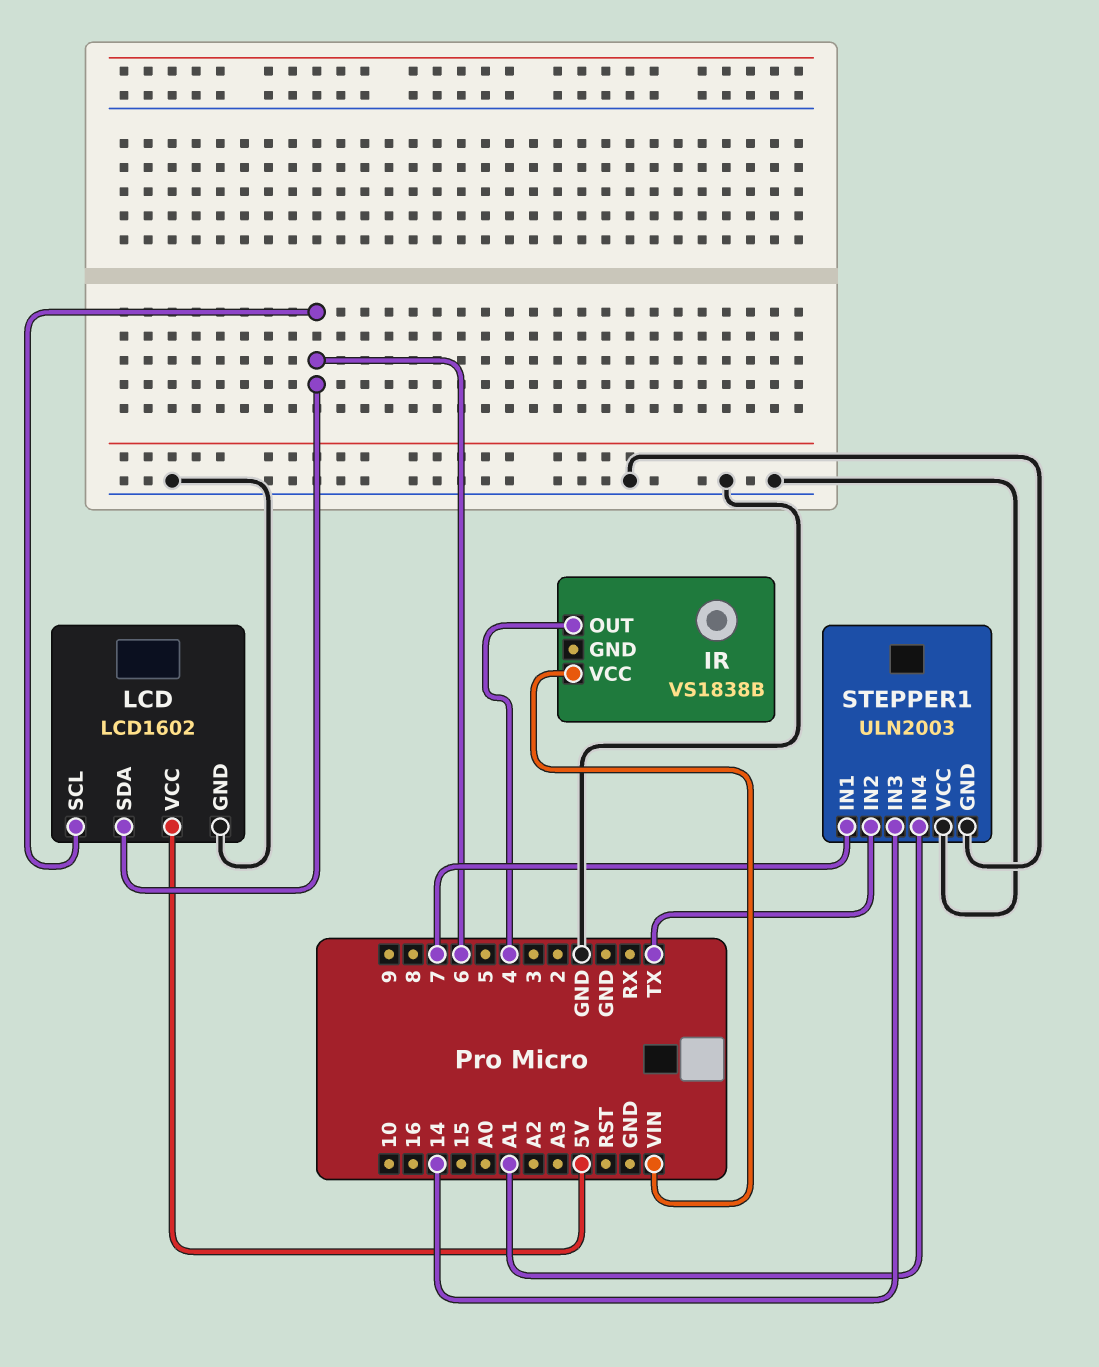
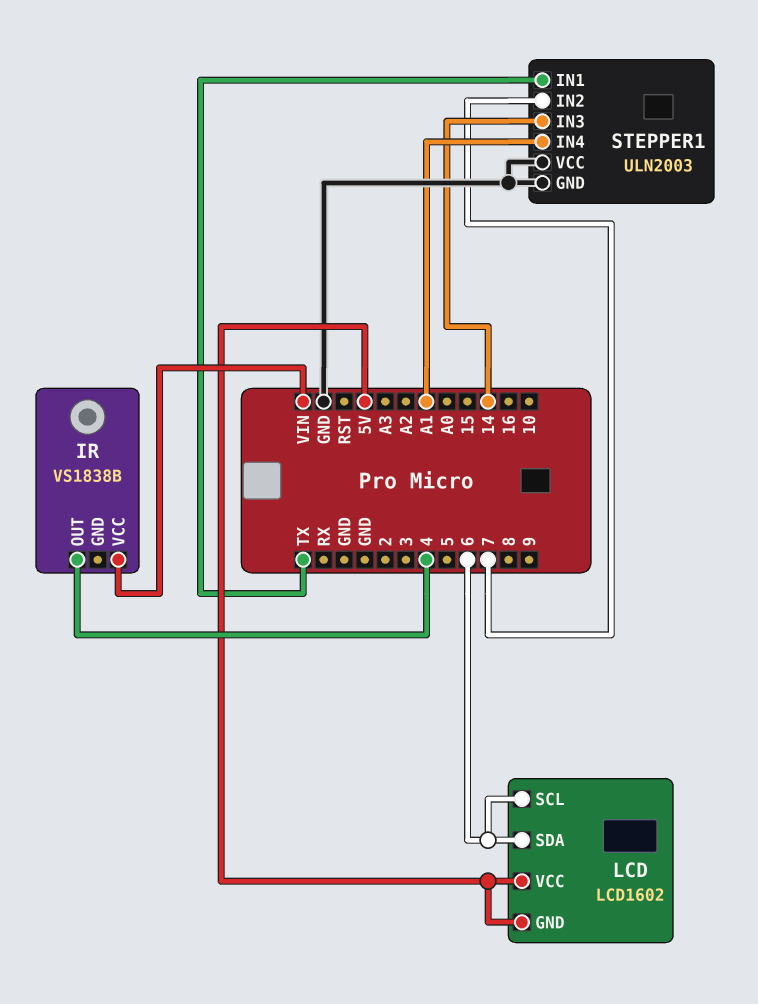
LCD pin GND: GND -> 5V
STEPPER1 pin IN1: 7 -> TX
STEPPER1 pin IN2: TX -> 7

